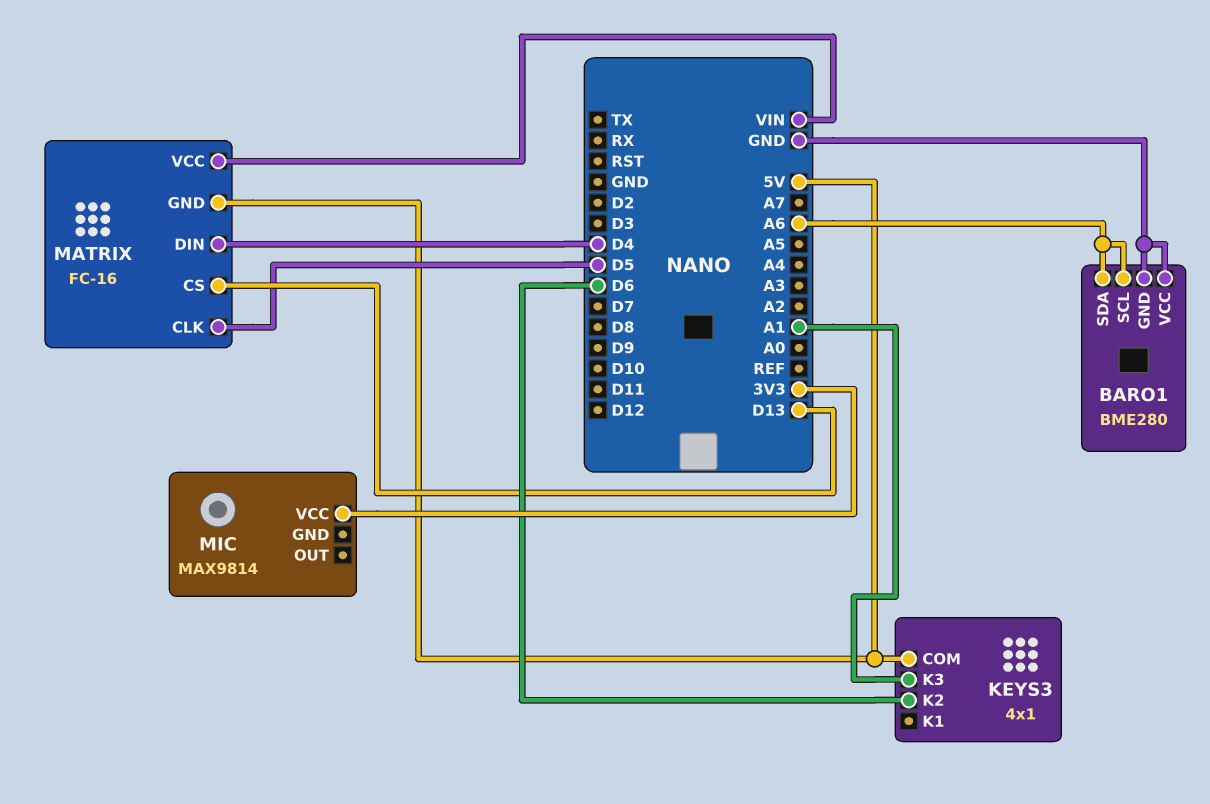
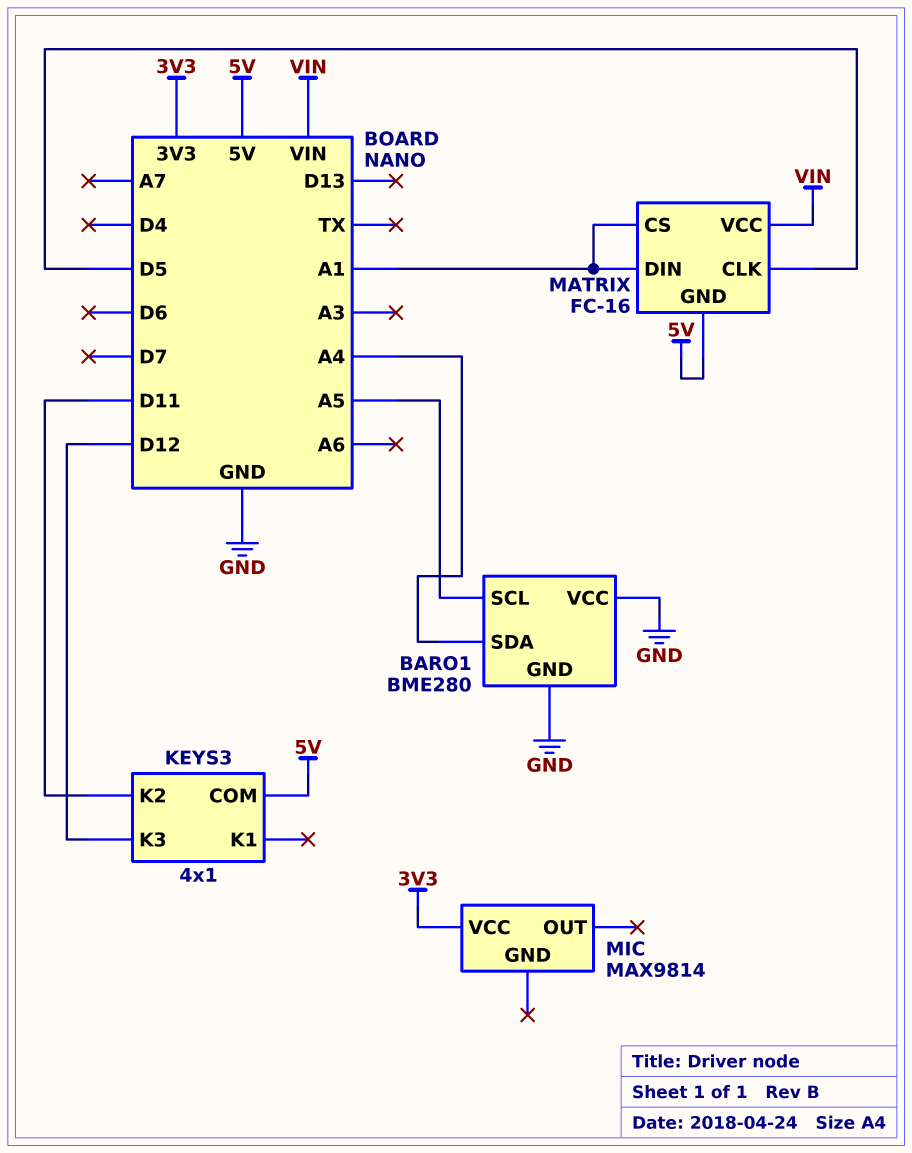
BARO1 pin SCL: A6 -> A5
BARO1 pin SDA: A6 -> A4
KEYS3 pin K2: D6 -> D11
KEYS3 pin K3: A1 -> D12
MATRIX pin CS: D13 -> A1
MATRIX pin DIN: D4 -> A1

